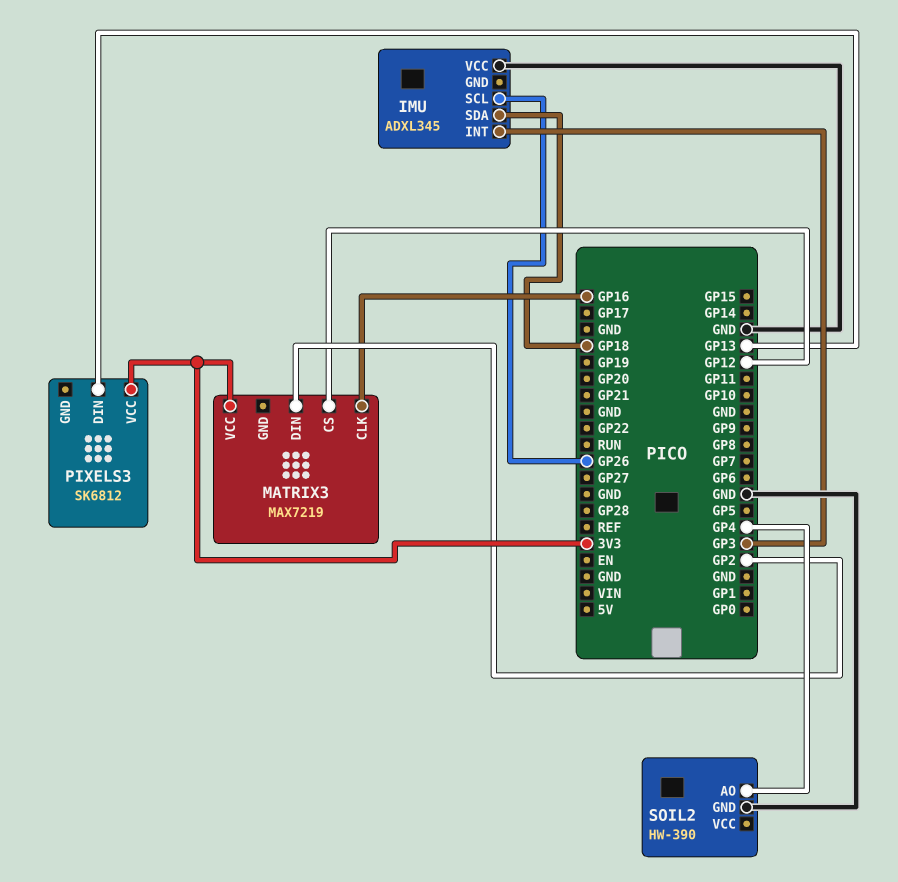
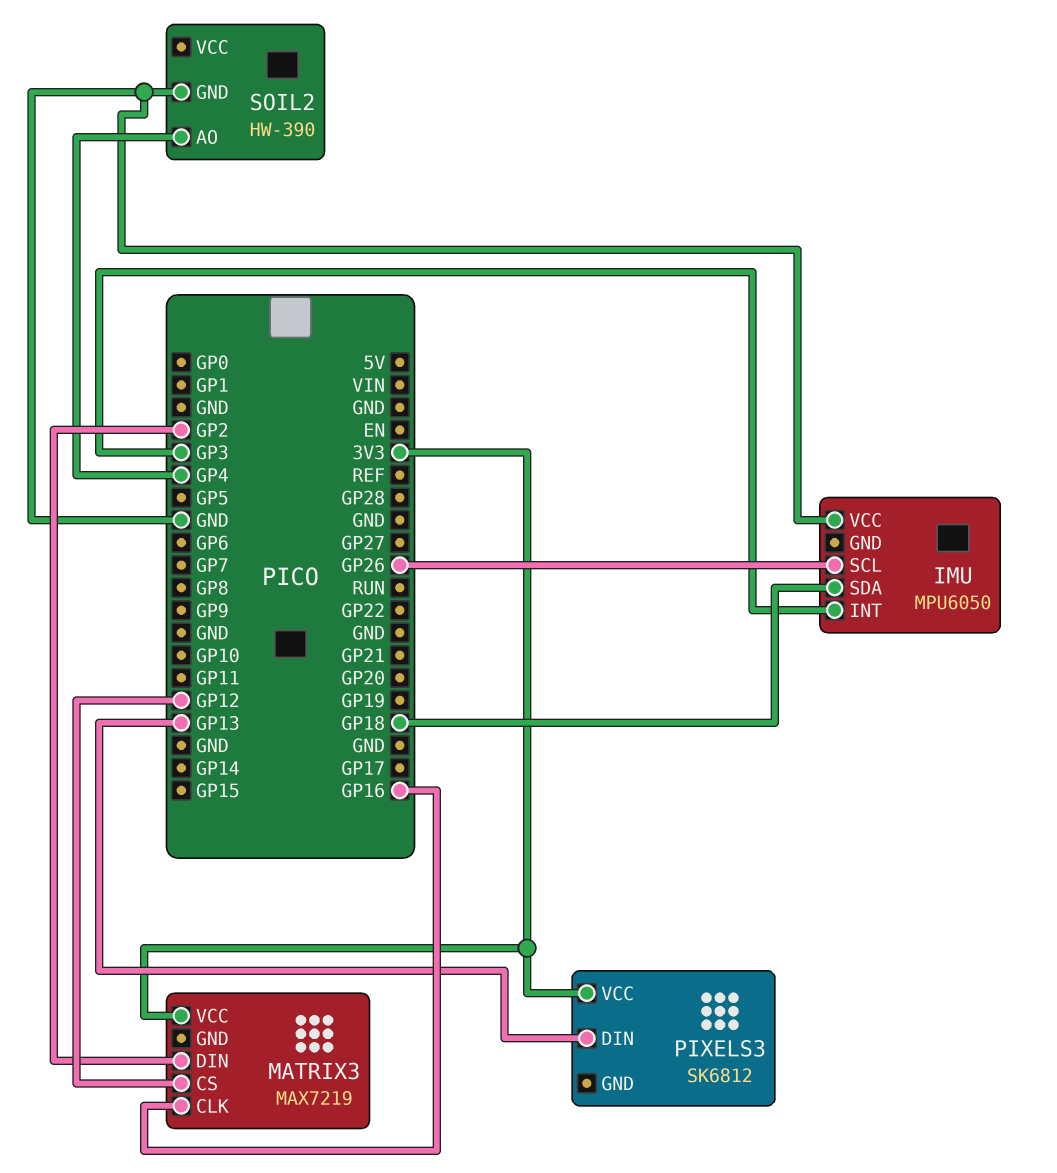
IMU: ADXL345 -> MPU6050

